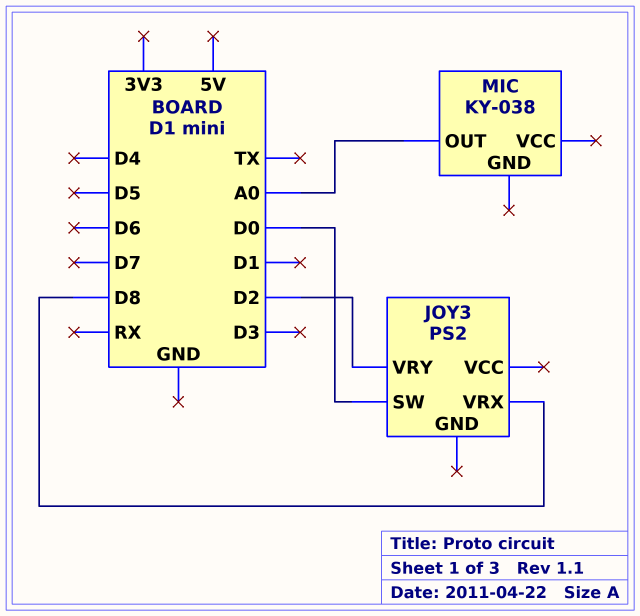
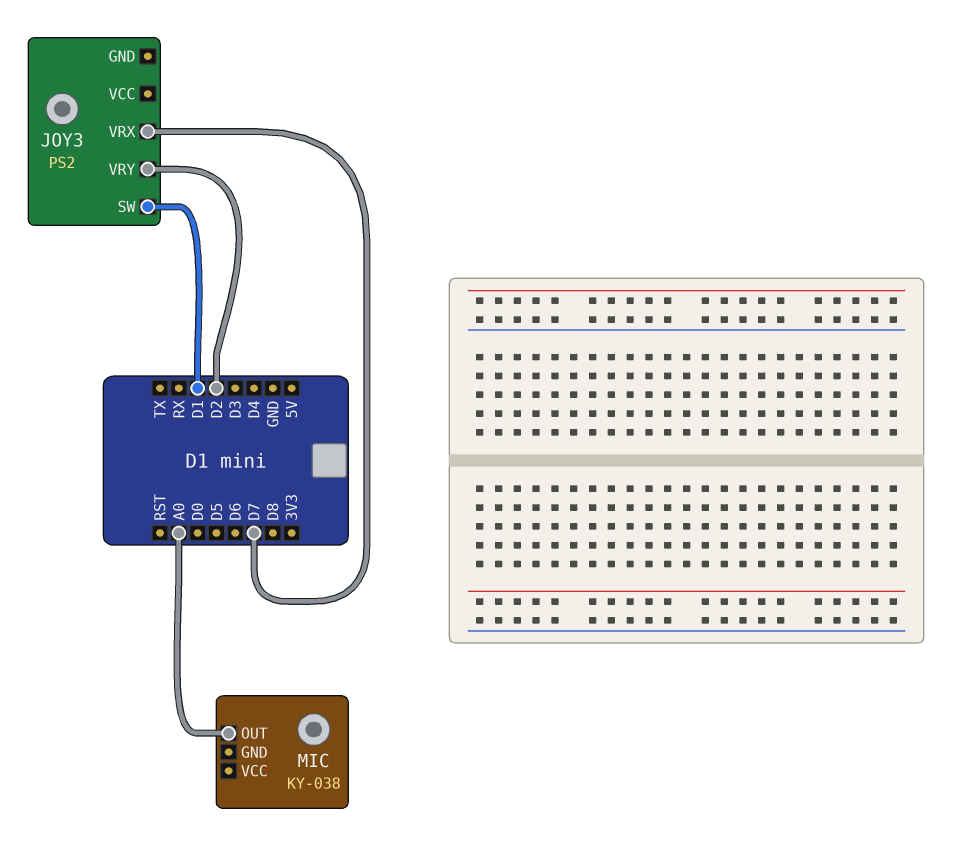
JOY3 pin SW: D0 -> D1
JOY3 pin VRX: D8 -> D7

